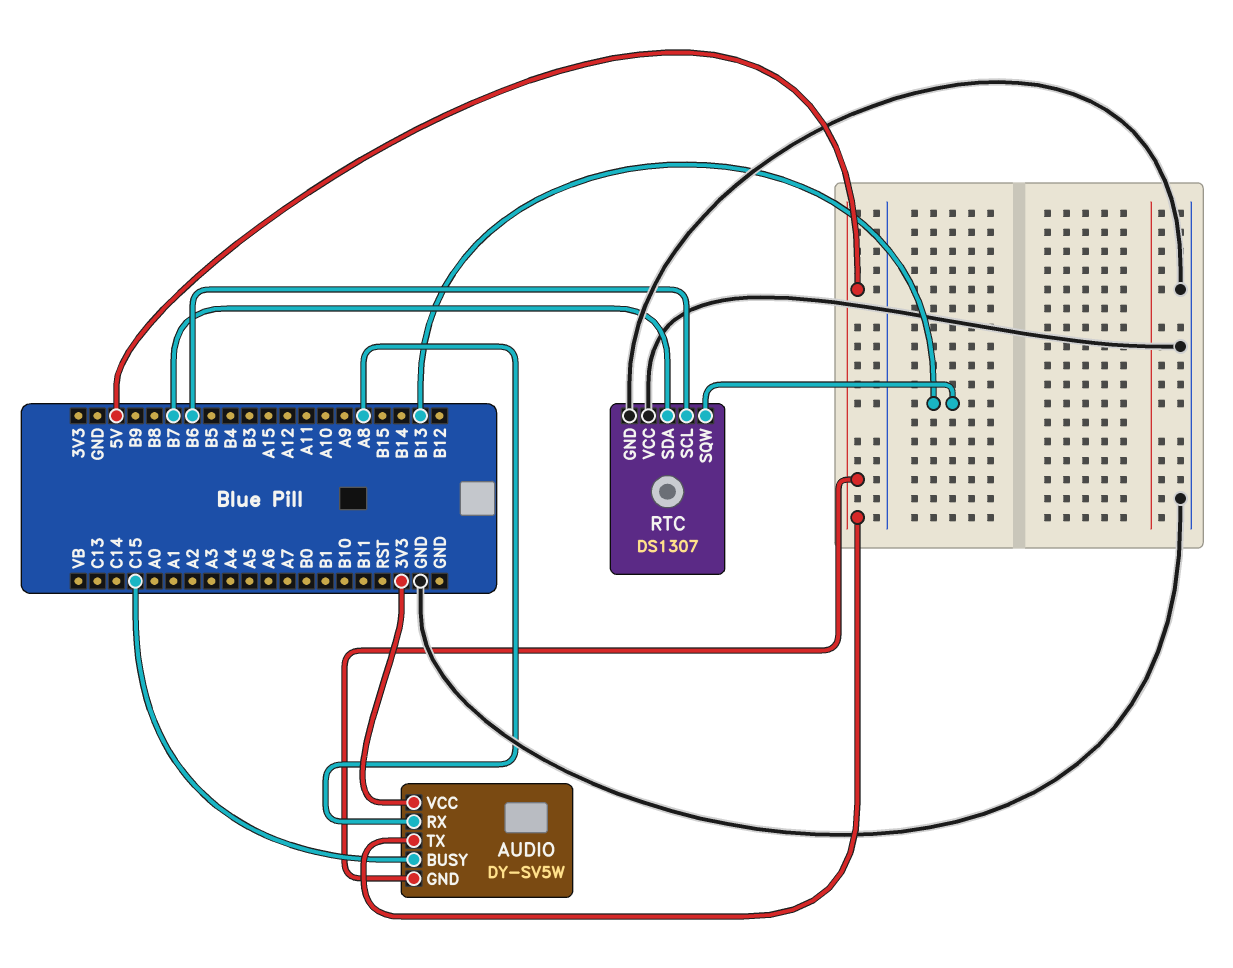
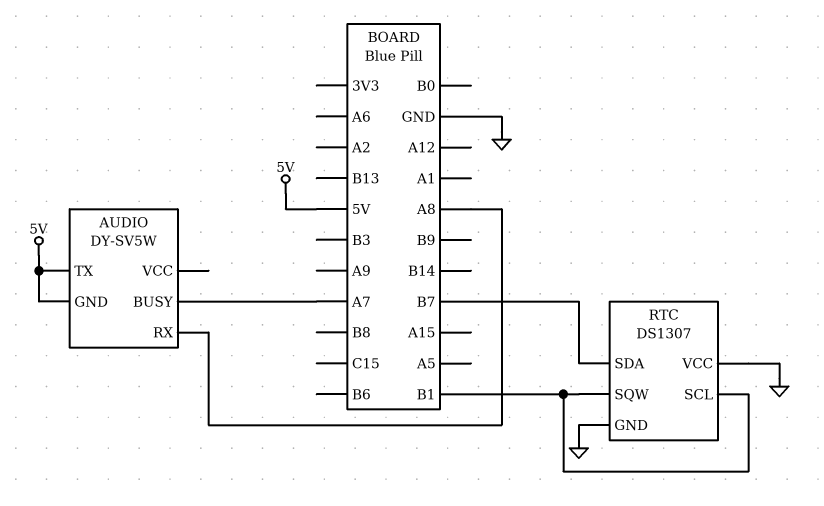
AUDIO pin BUSY: C15 -> A7
AUDIO pin VCC: 3V3 -> none
RTC pin SCL: B6 -> B1
RTC pin SQW: B13 -> B1

